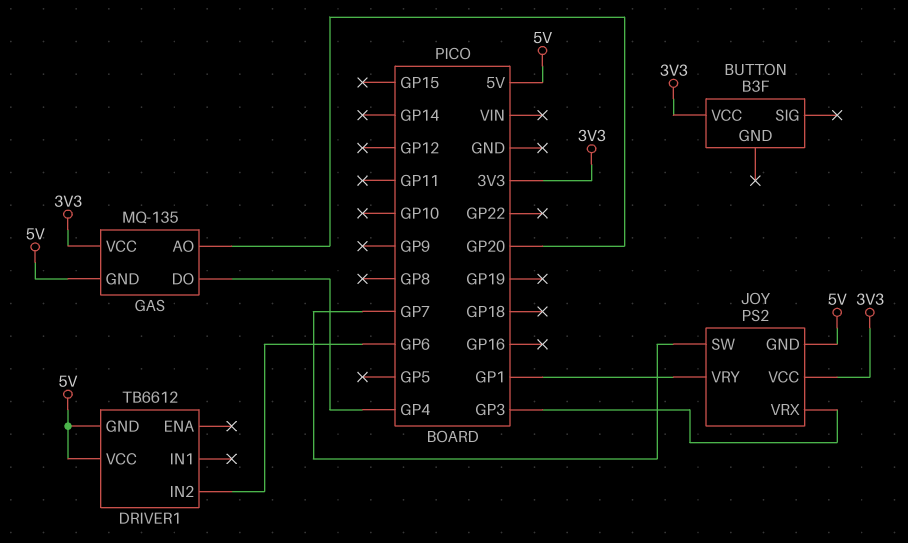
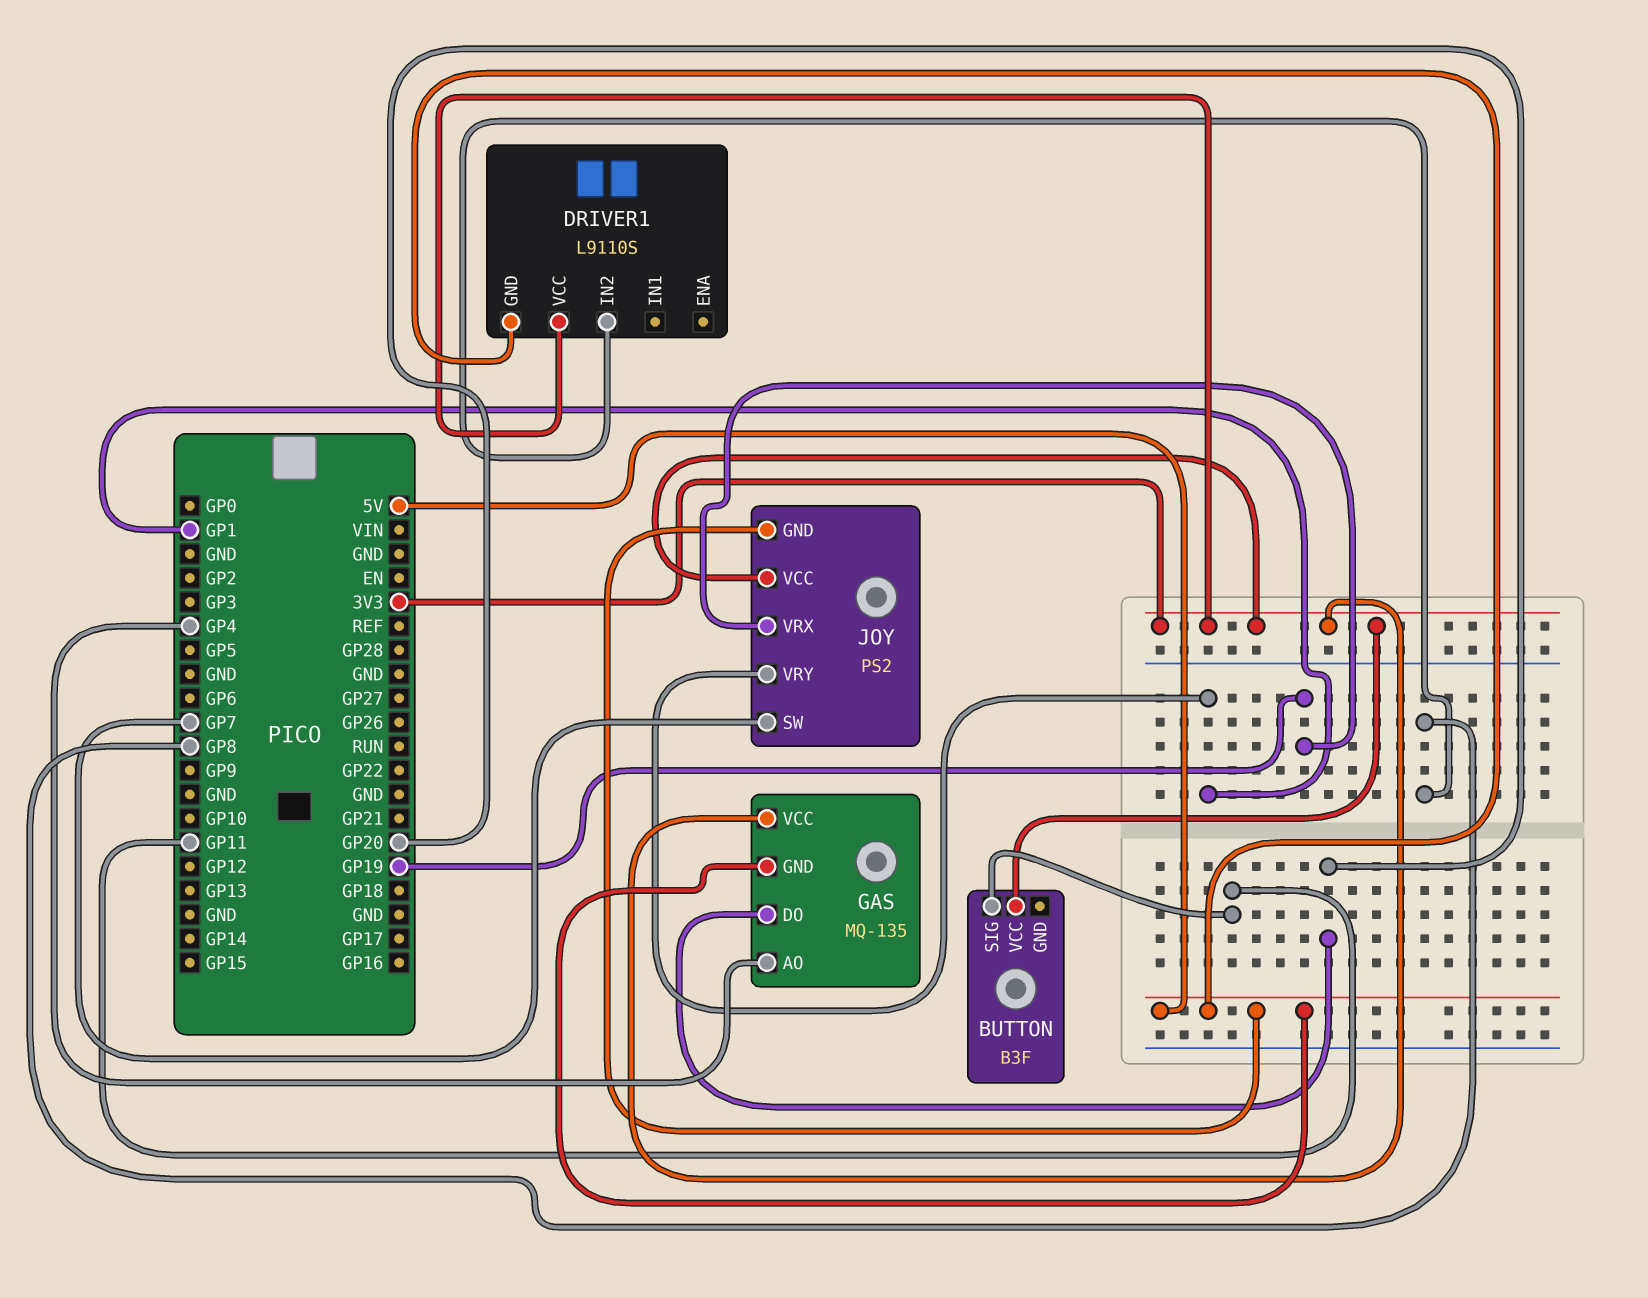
BUTTON pin SIG: none -> GP11
DRIVER1: TB6612 -> L9110S
DRIVER1 pin IN2: GP6 -> GP8
DRIVER1 pin VCC: 5V -> 3V3
GAS pin AO: GP20 -> GP4
GAS pin DO: GP4 -> GP20
JOY pin VRX: GP3 -> GP19

